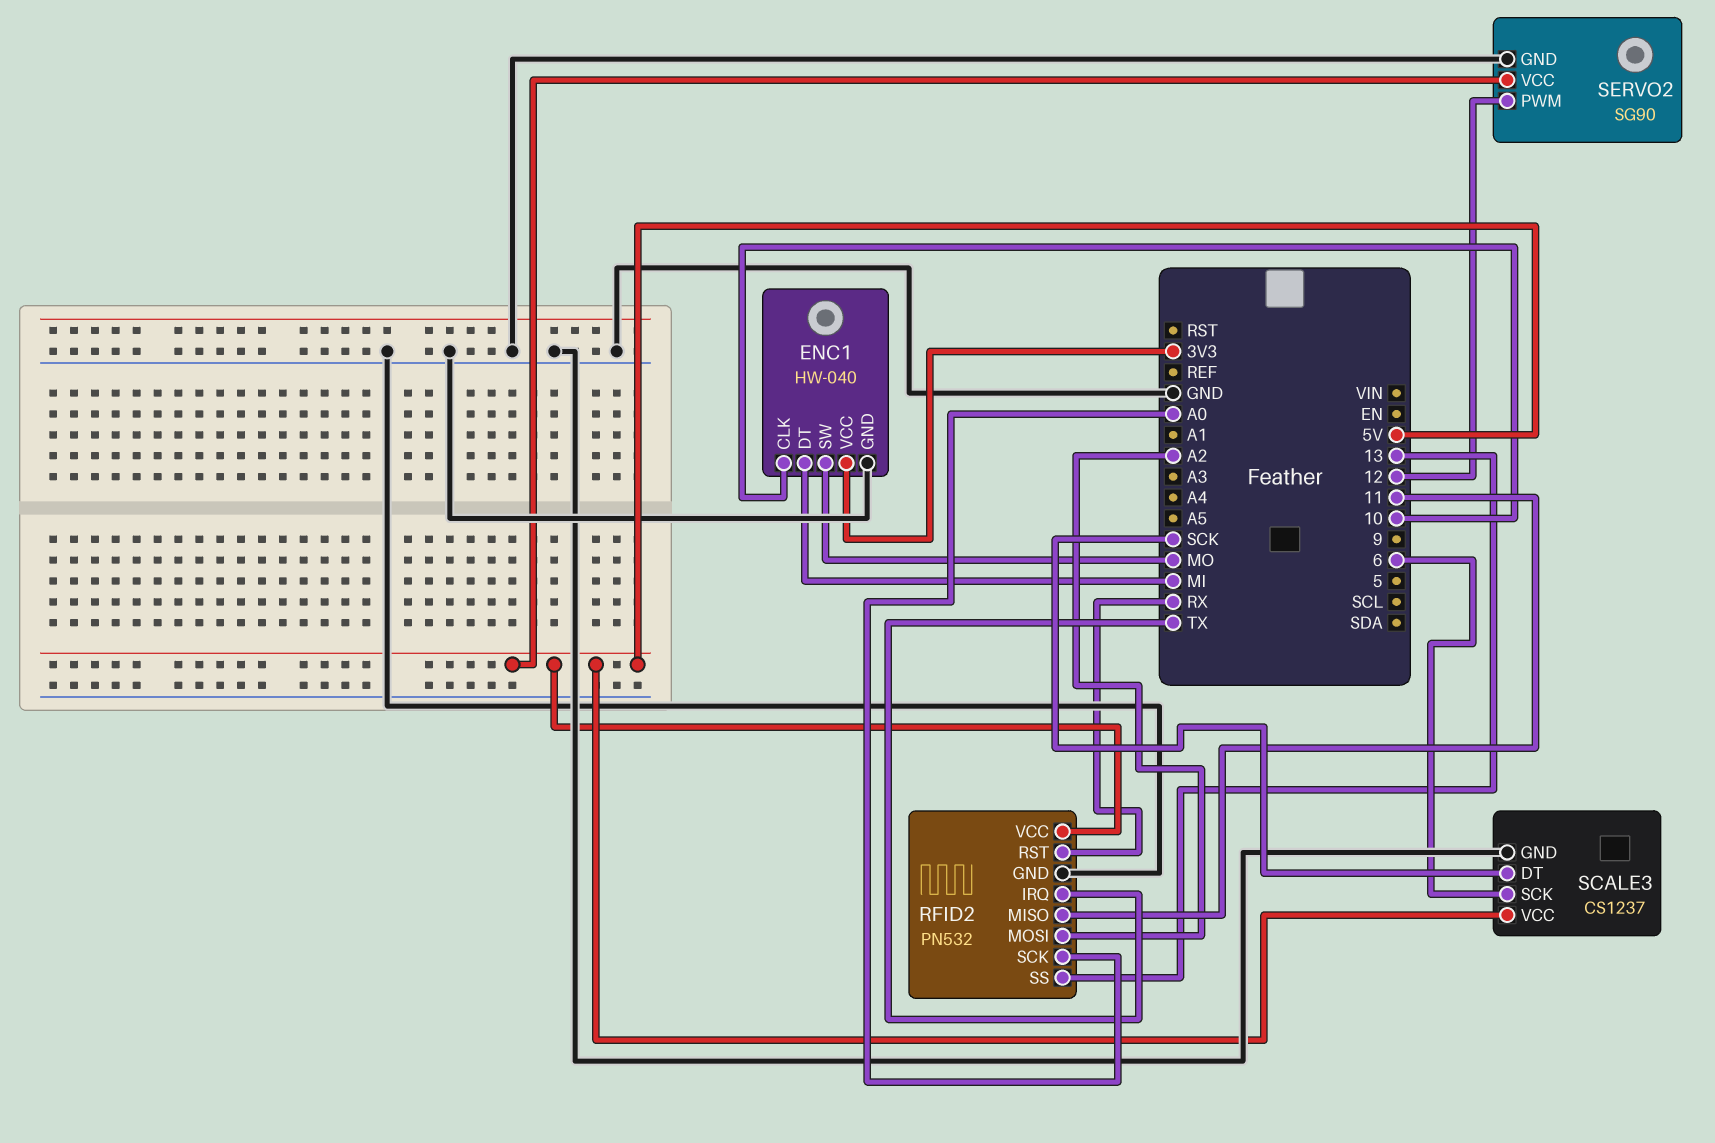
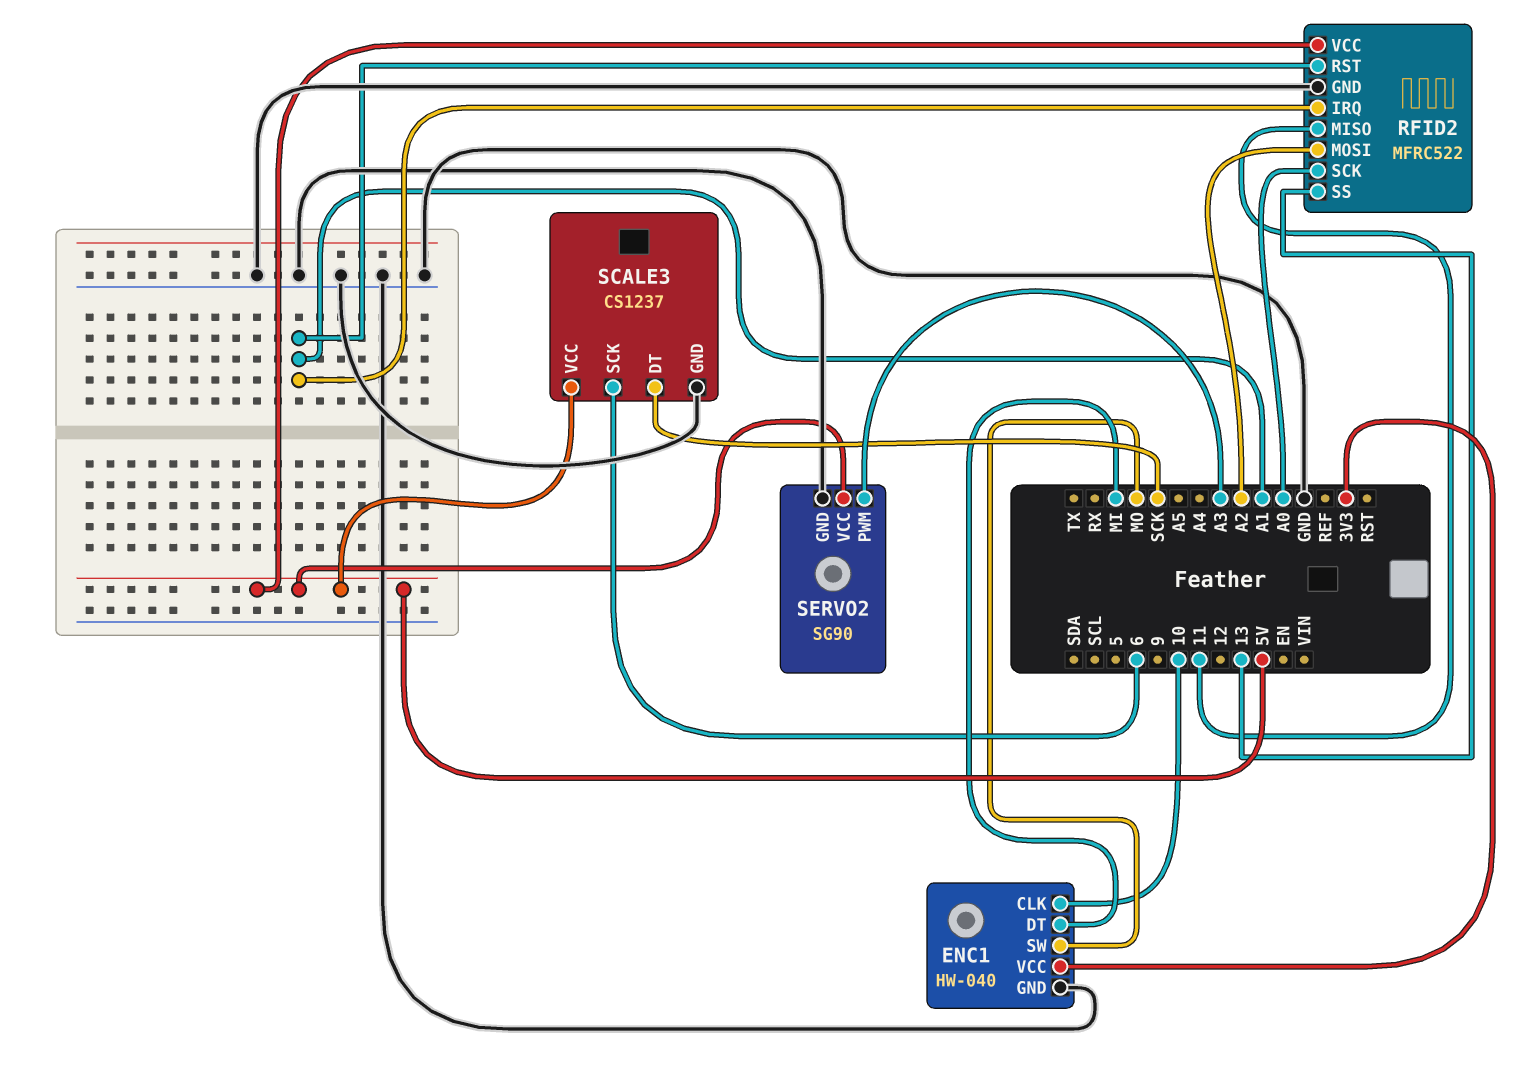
RFID2: PN532 -> MFRC522
RFID2 pin IRQ: TX -> A1
RFID2 pin RST: RX -> A1
SERVO2 pin PWM: 12 -> A3

